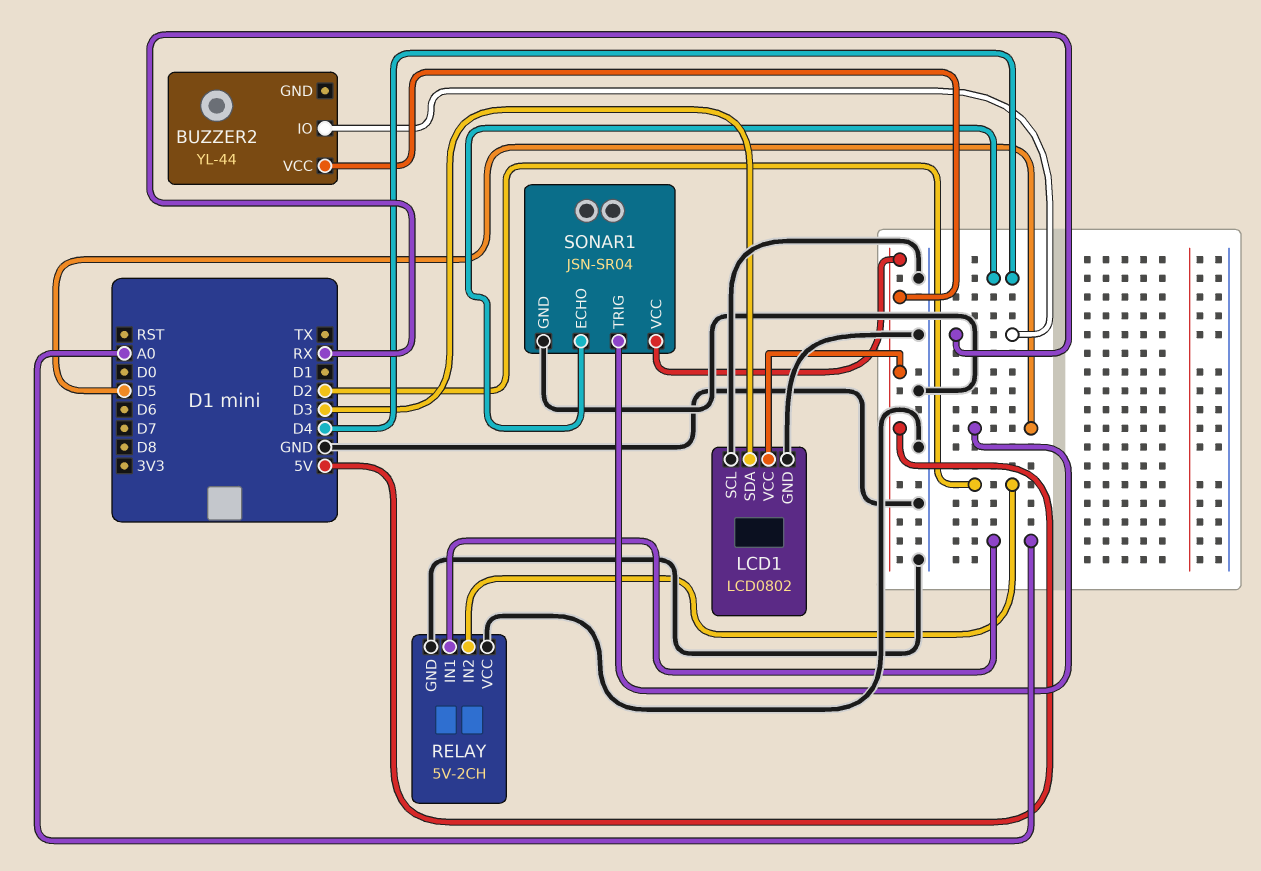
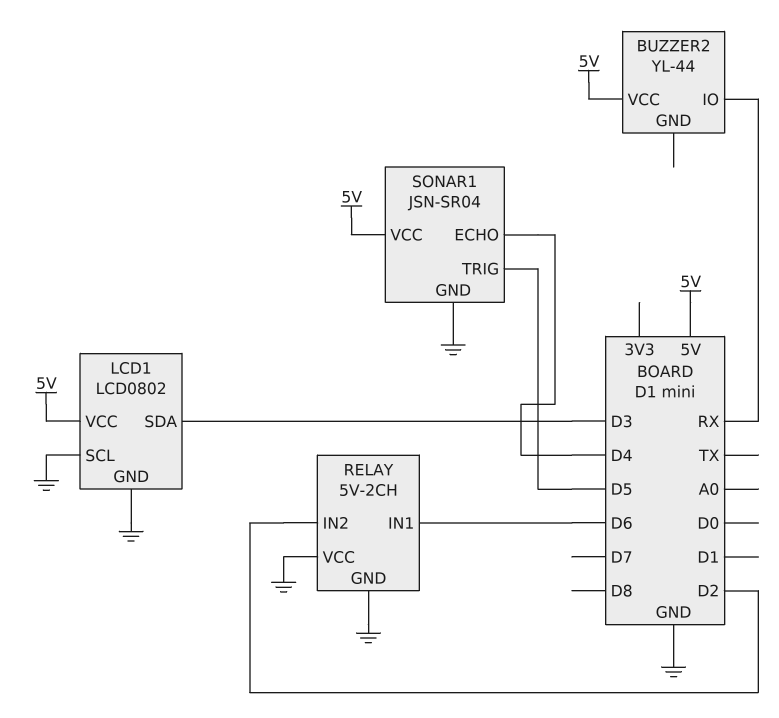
RELAY pin IN1: A0 -> D6

